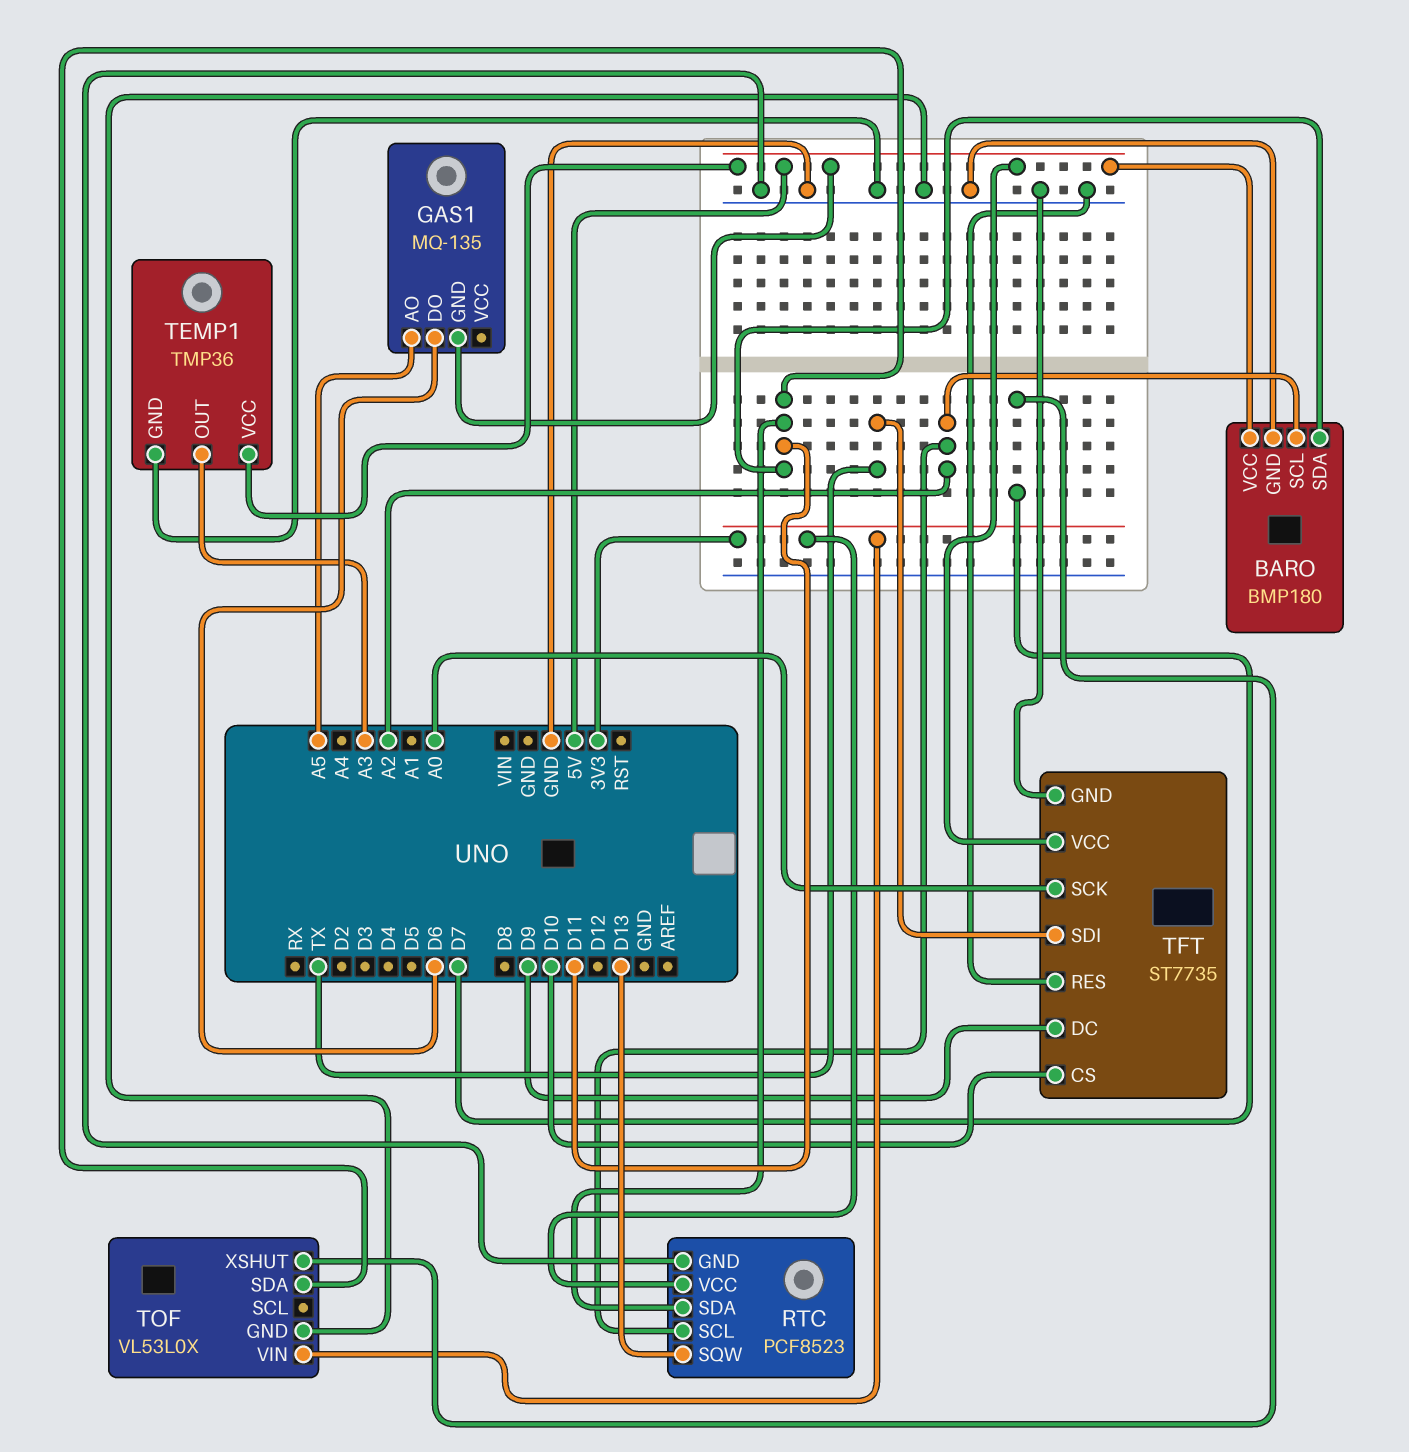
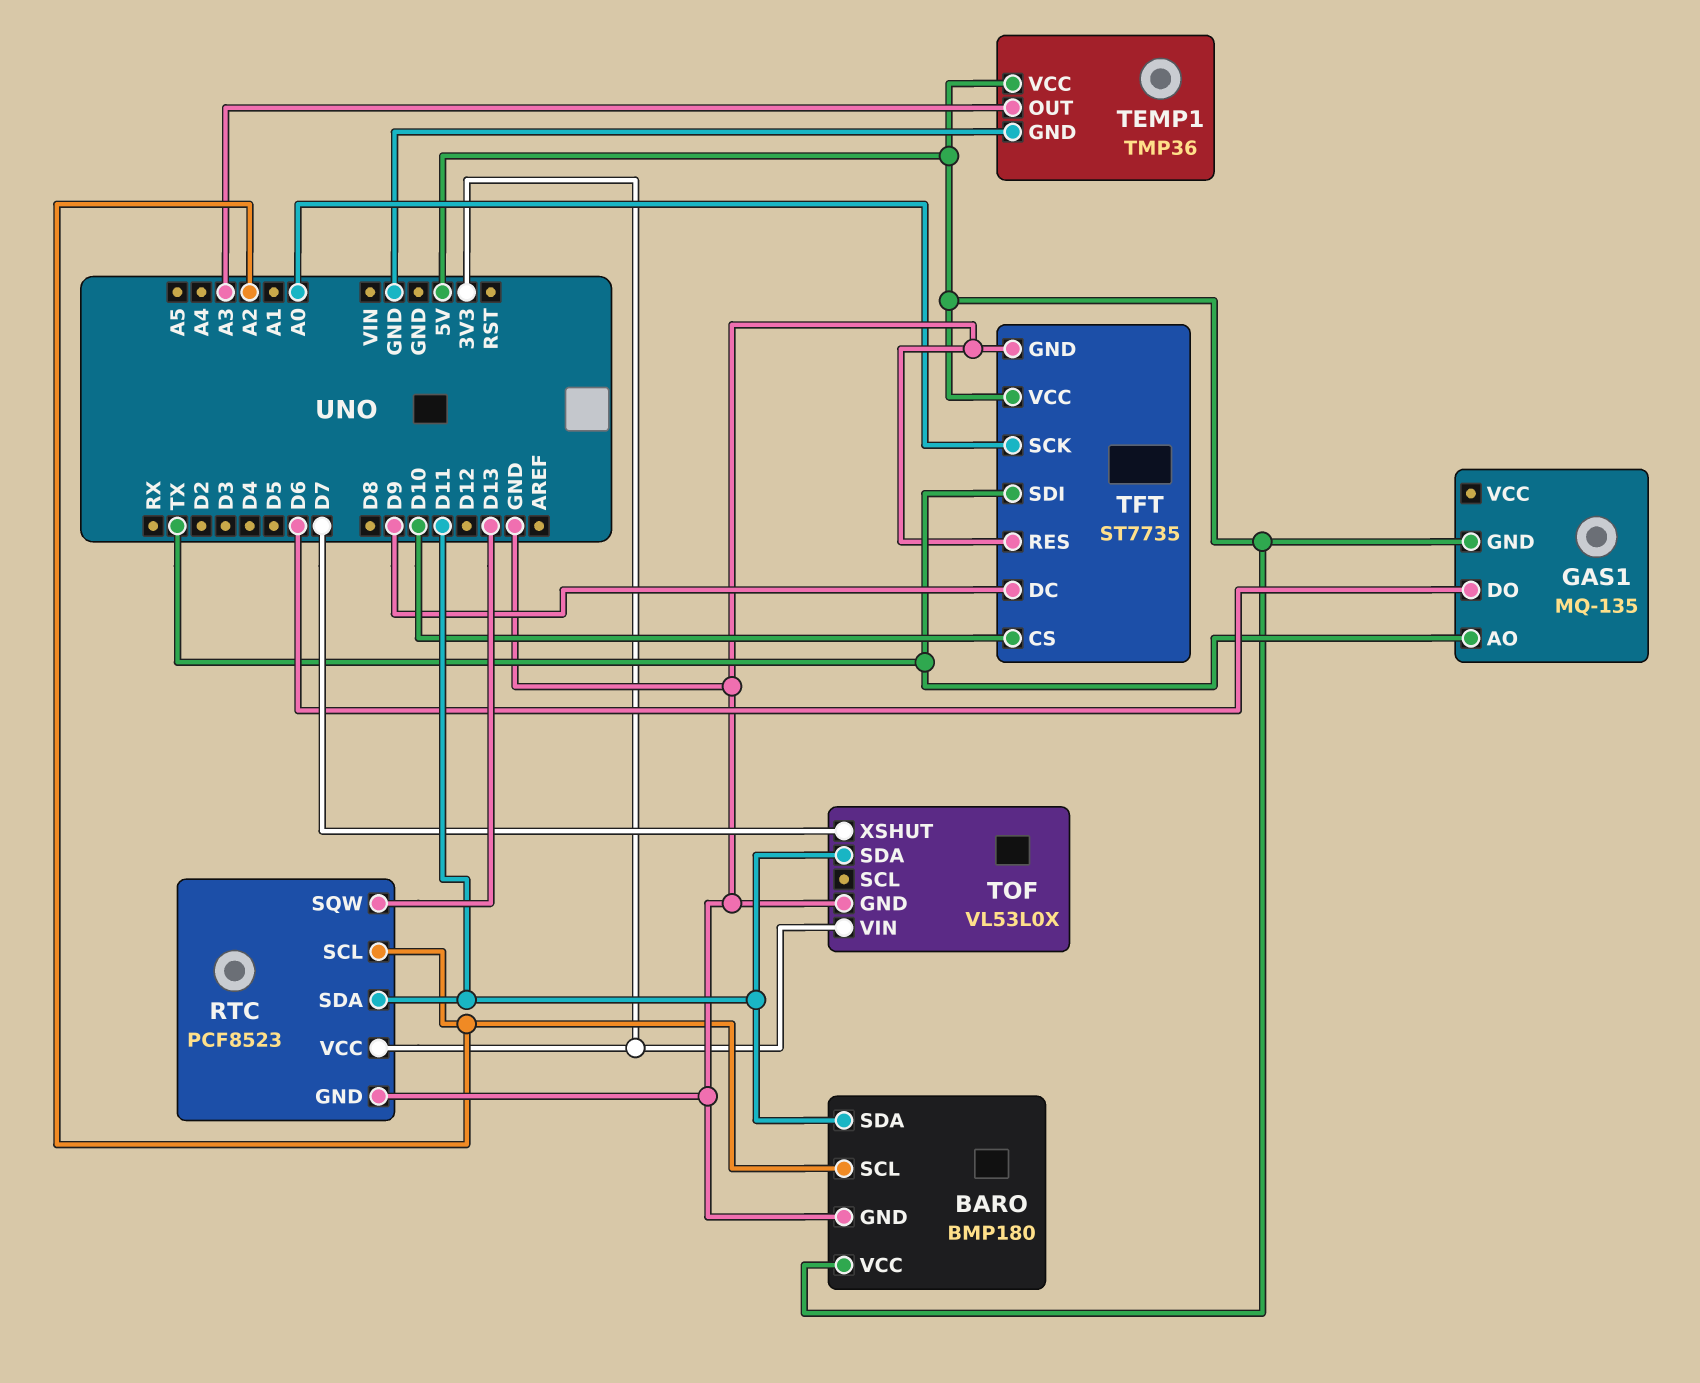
GAS1 pin AO: A5 -> TX

